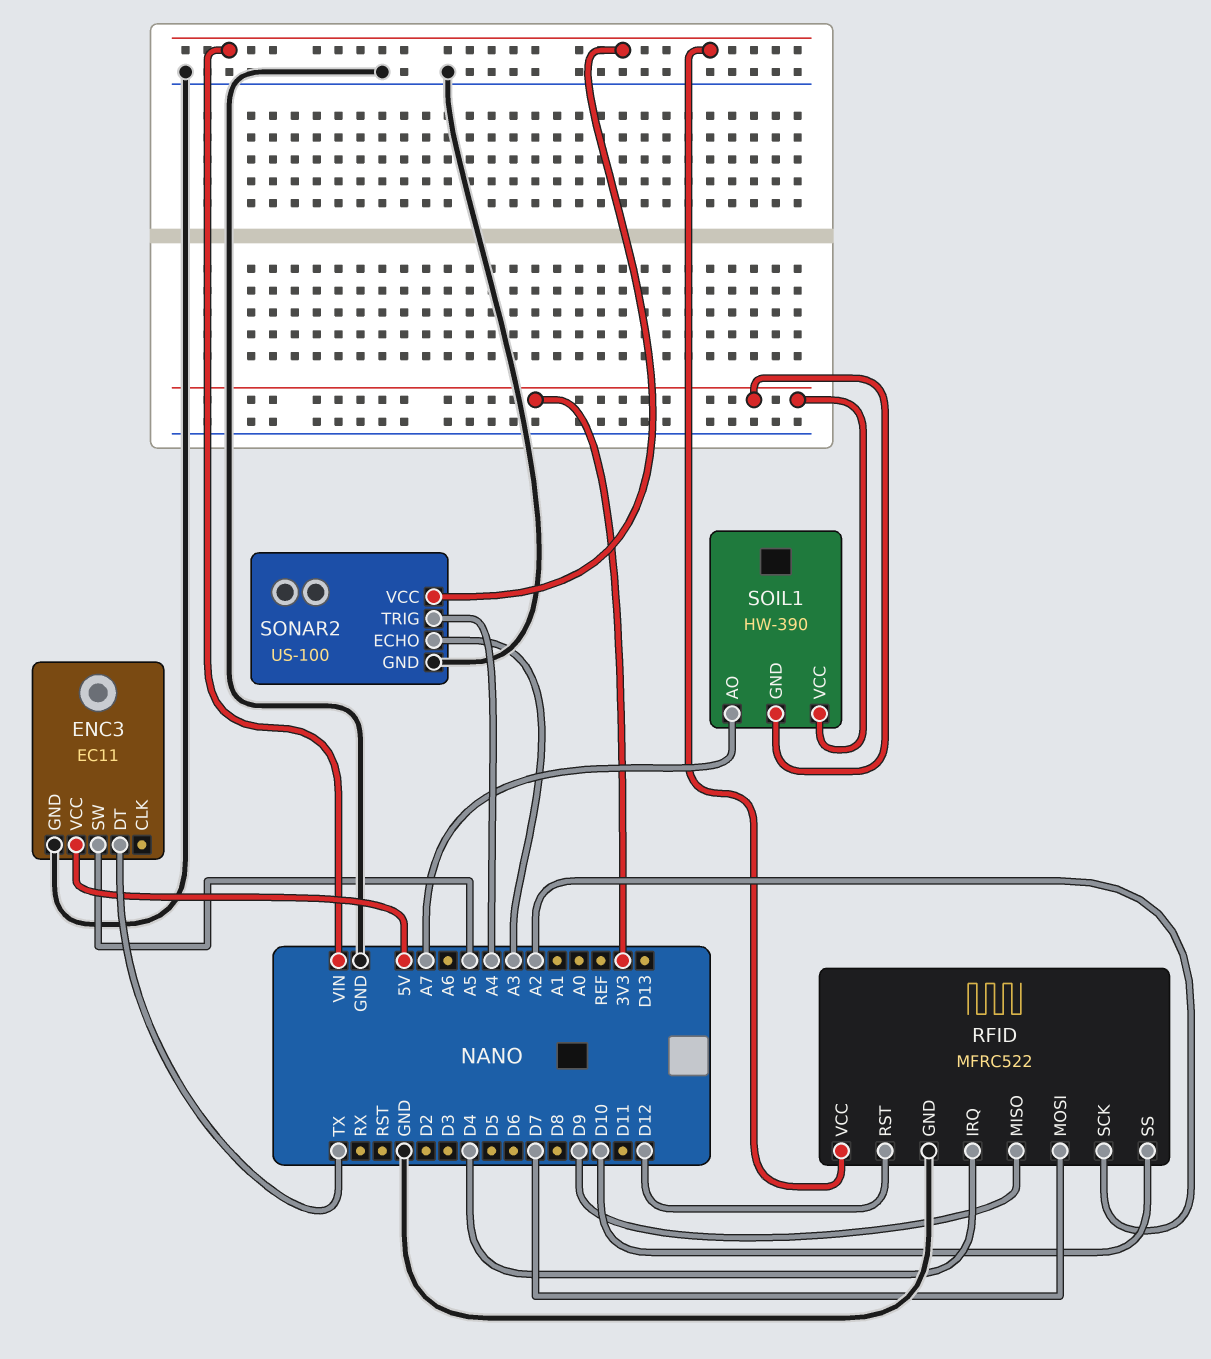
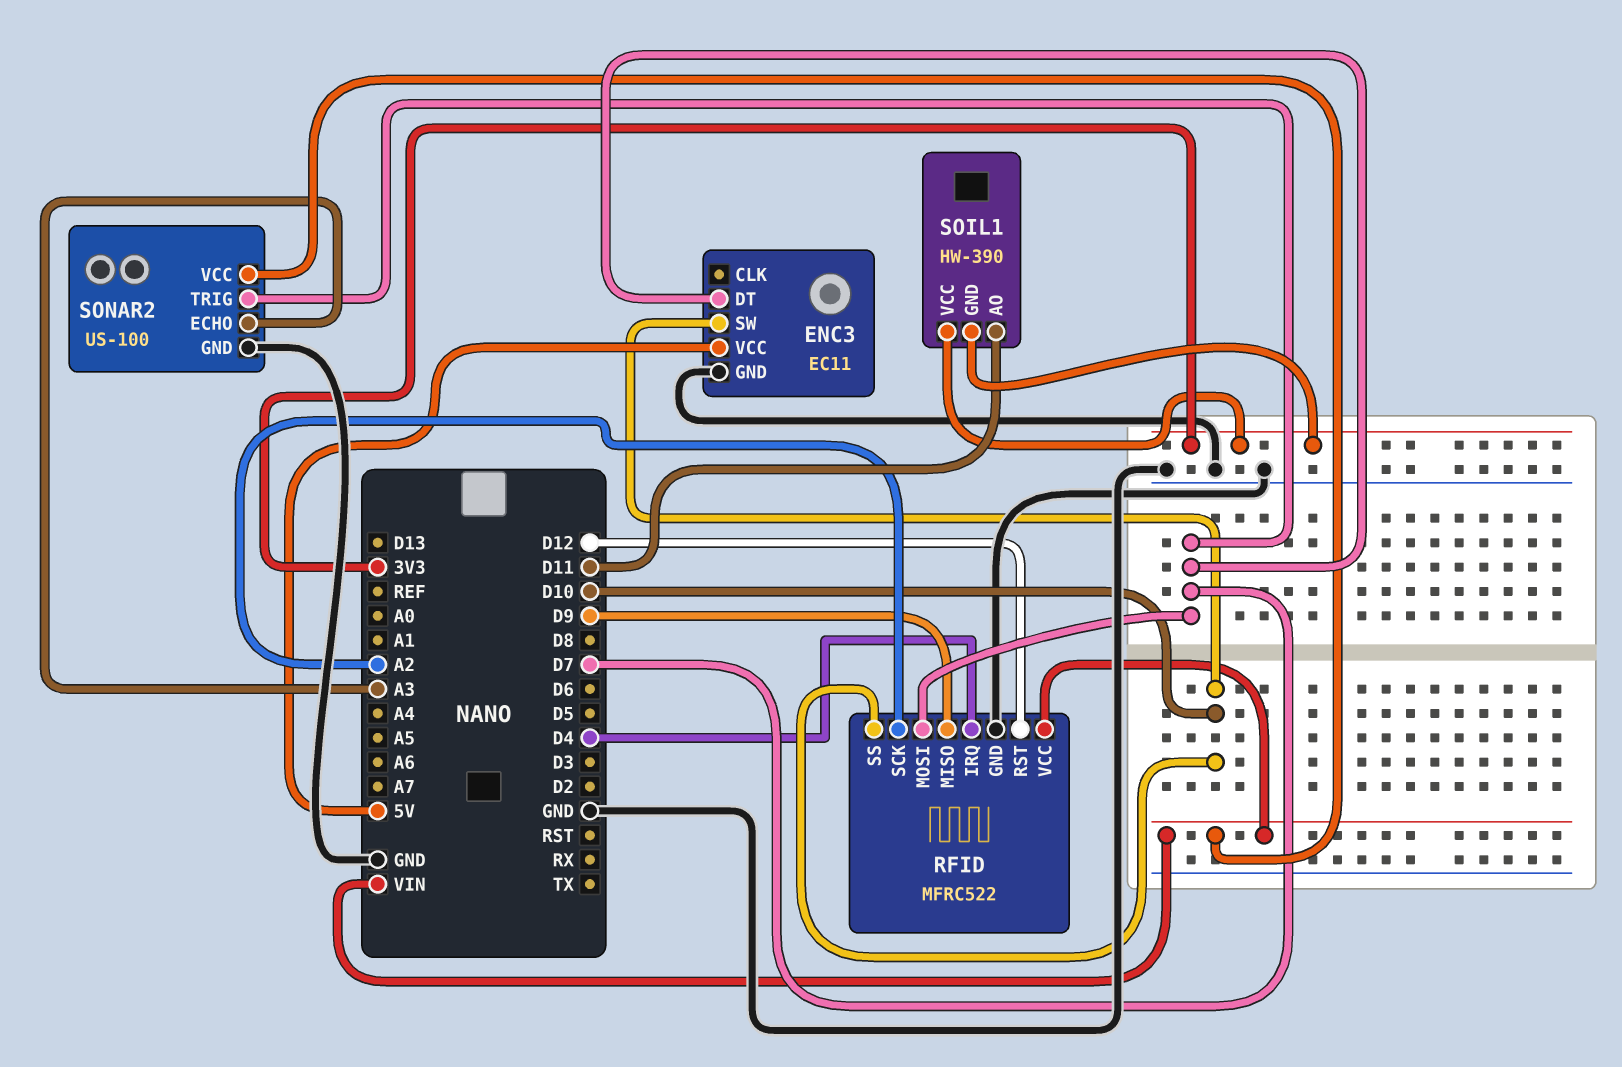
ENC3 pin DT: TX -> D7
ENC3 pin SW: A5 -> D10
SOIL1 pin AO: A7 -> D11
SONAR2 pin TRIG: A4 -> D7

